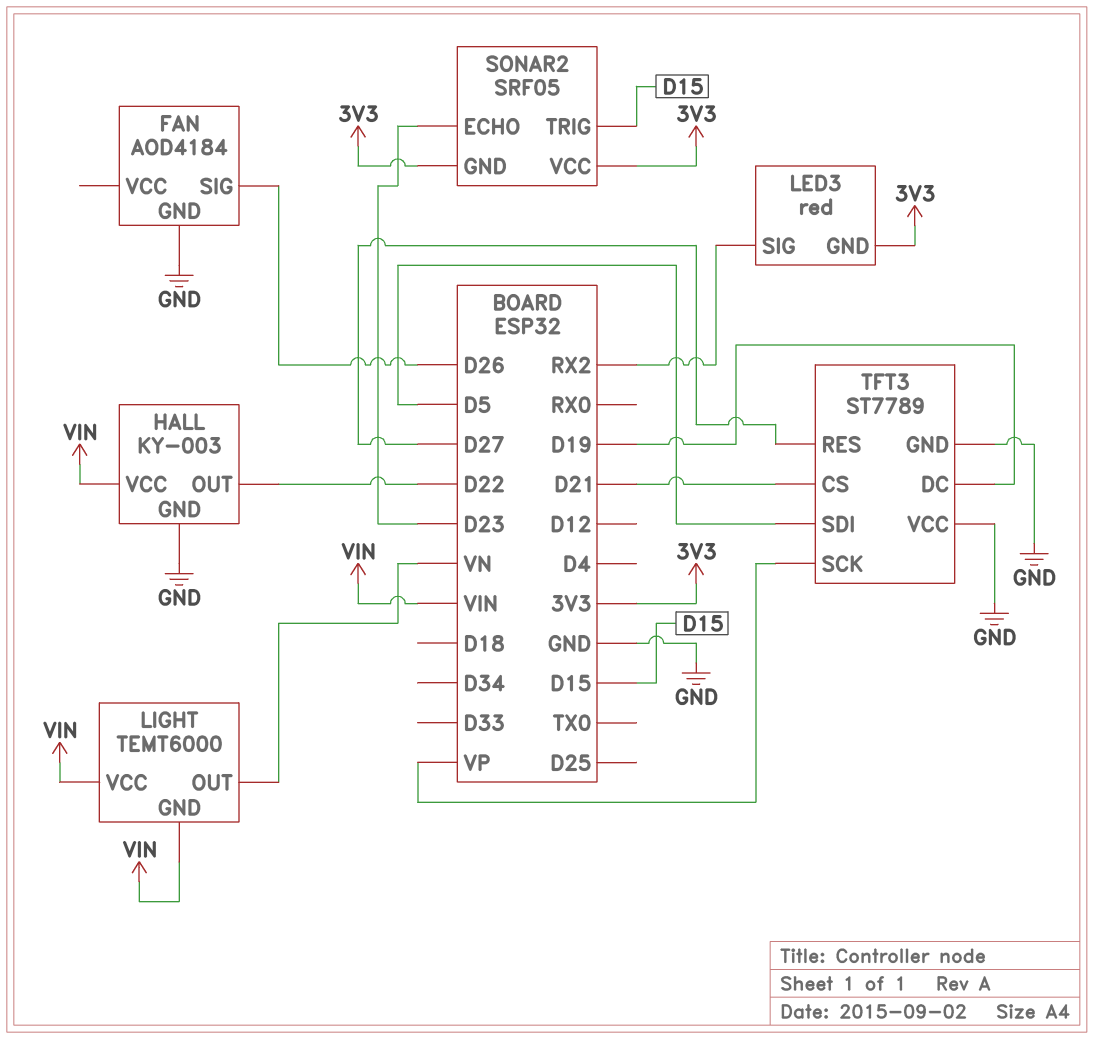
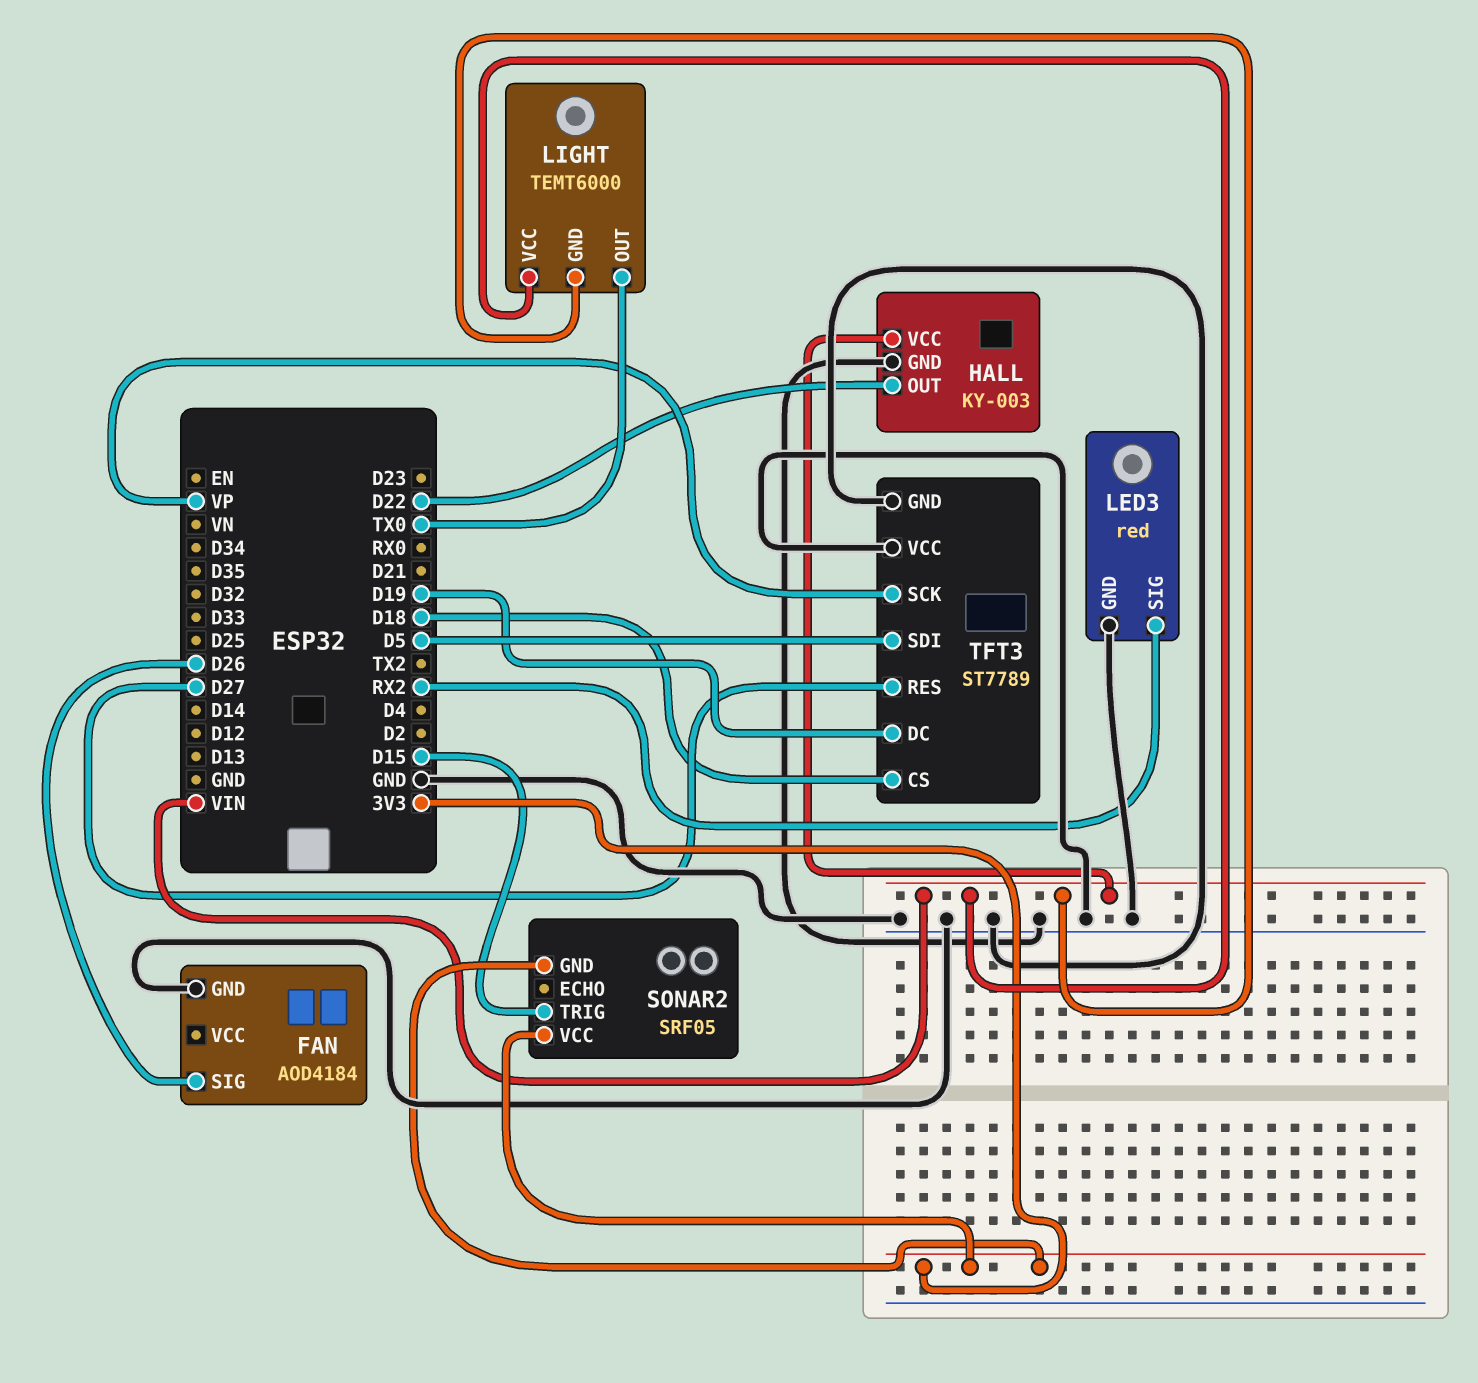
LED3 pin GND: 3V3 -> GND
LIGHT pin OUT: VN -> TX0
SONAR2 pin ECHO: D23 -> none
TFT3 pin CS: D21 -> D18

